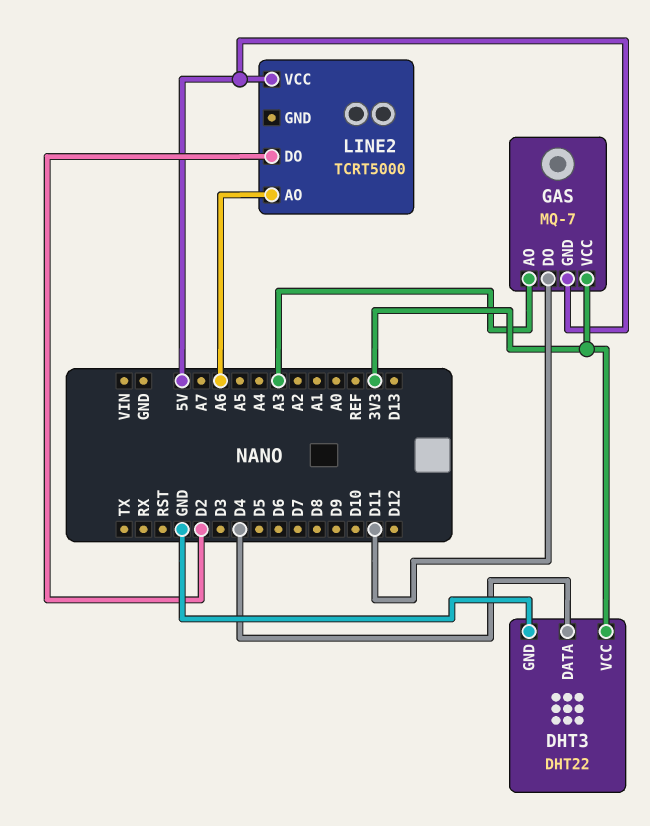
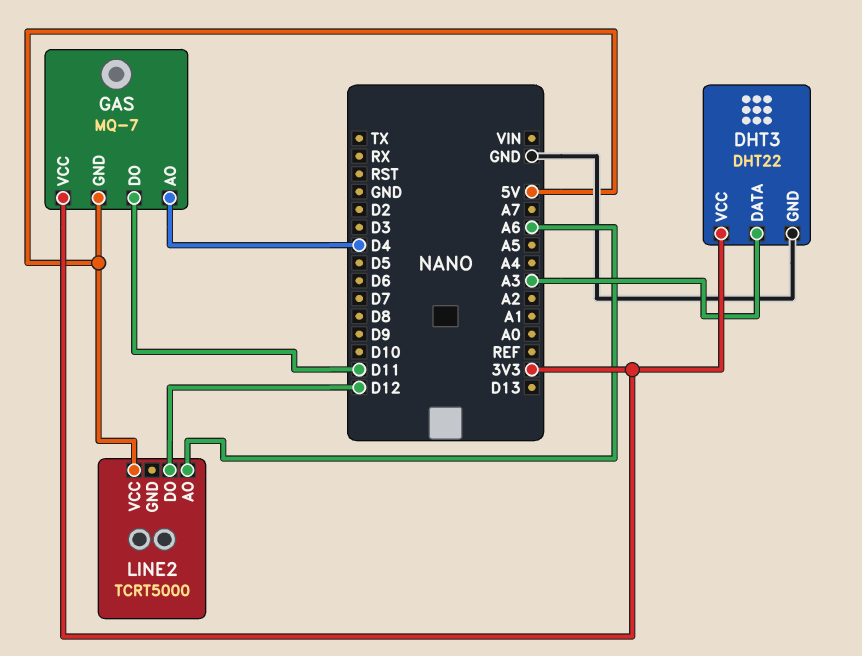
DHT3 pin DATA: D4 -> A3
GAS pin AO: A3 -> D4
LINE2 pin DO: D2 -> D12

